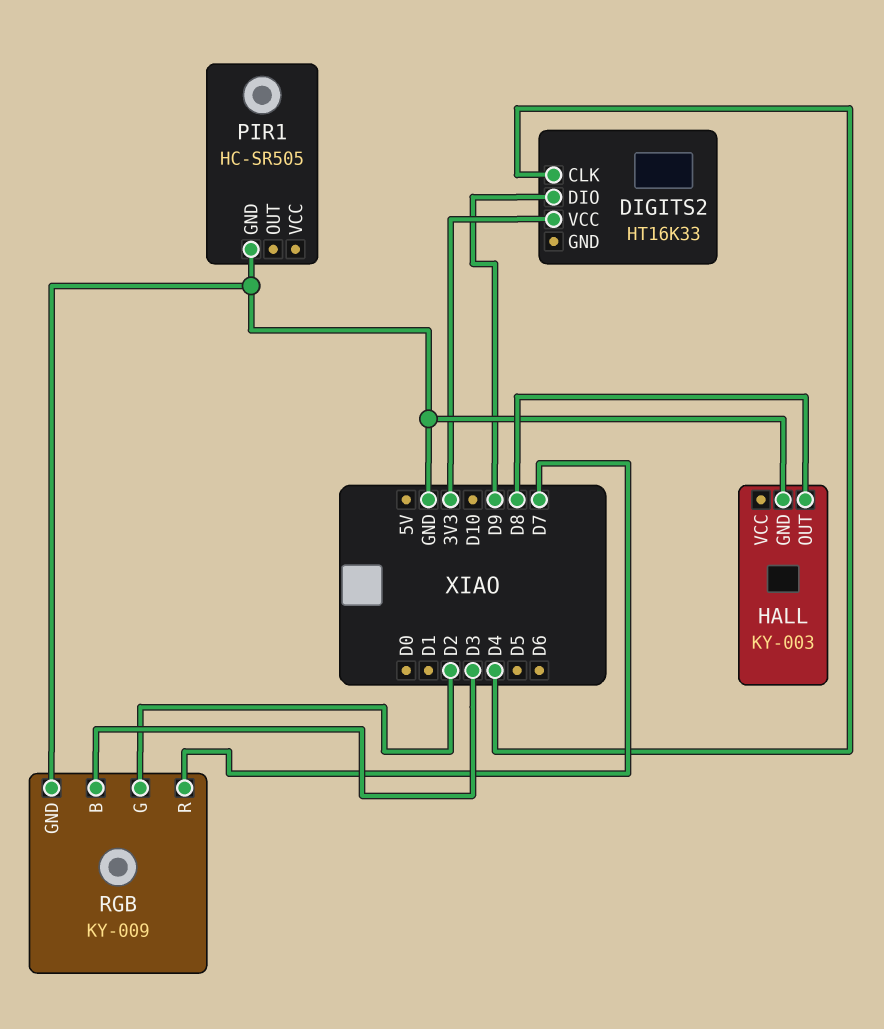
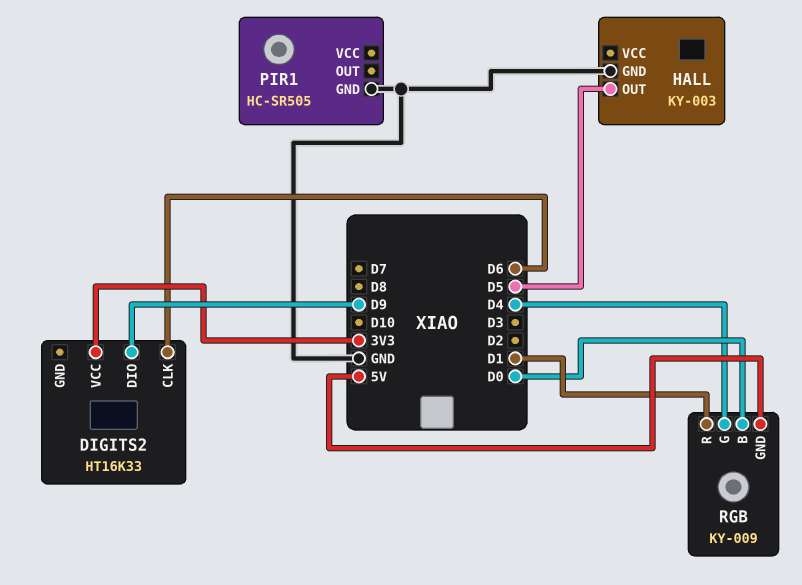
DIGITS2 pin CLK: D4 -> D6
HALL pin OUT: D8 -> D5
RGB pin B: D3 -> D0
RGB pin G: D2 -> D4
RGB pin GND: GND -> 5V
RGB pin R: D7 -> D1

